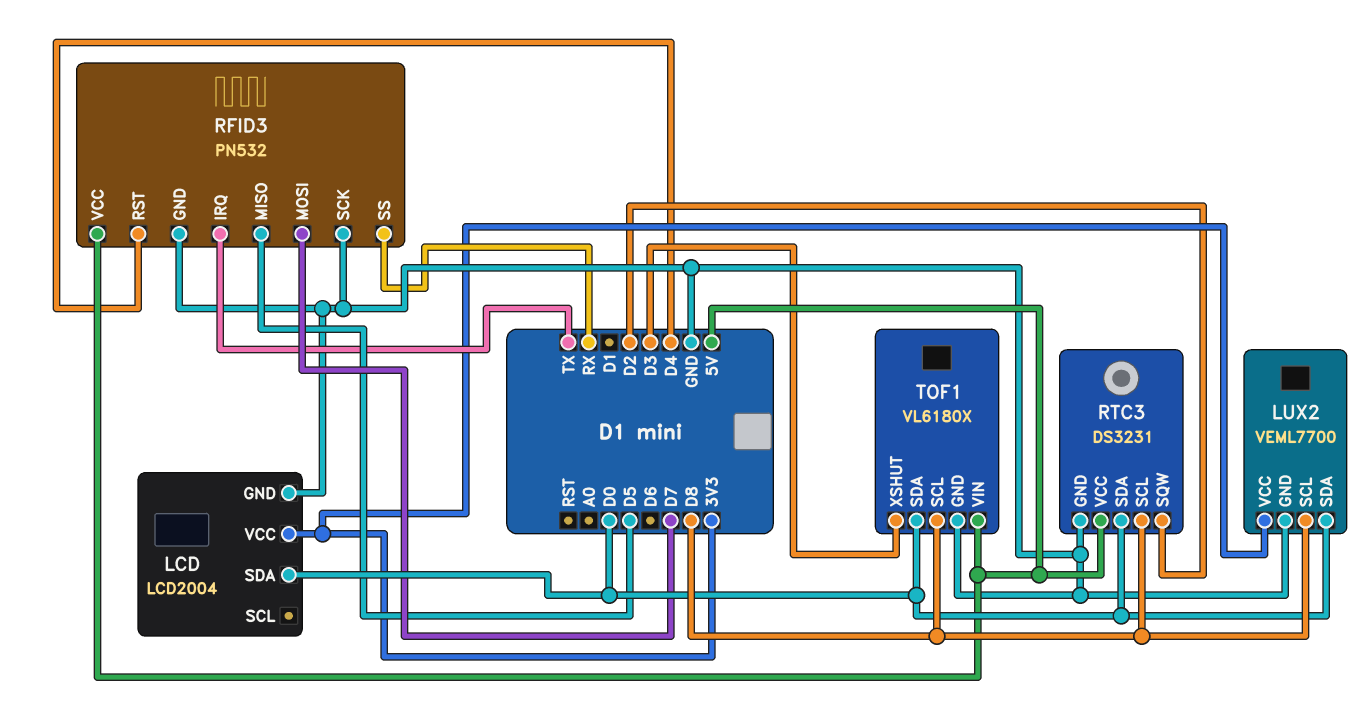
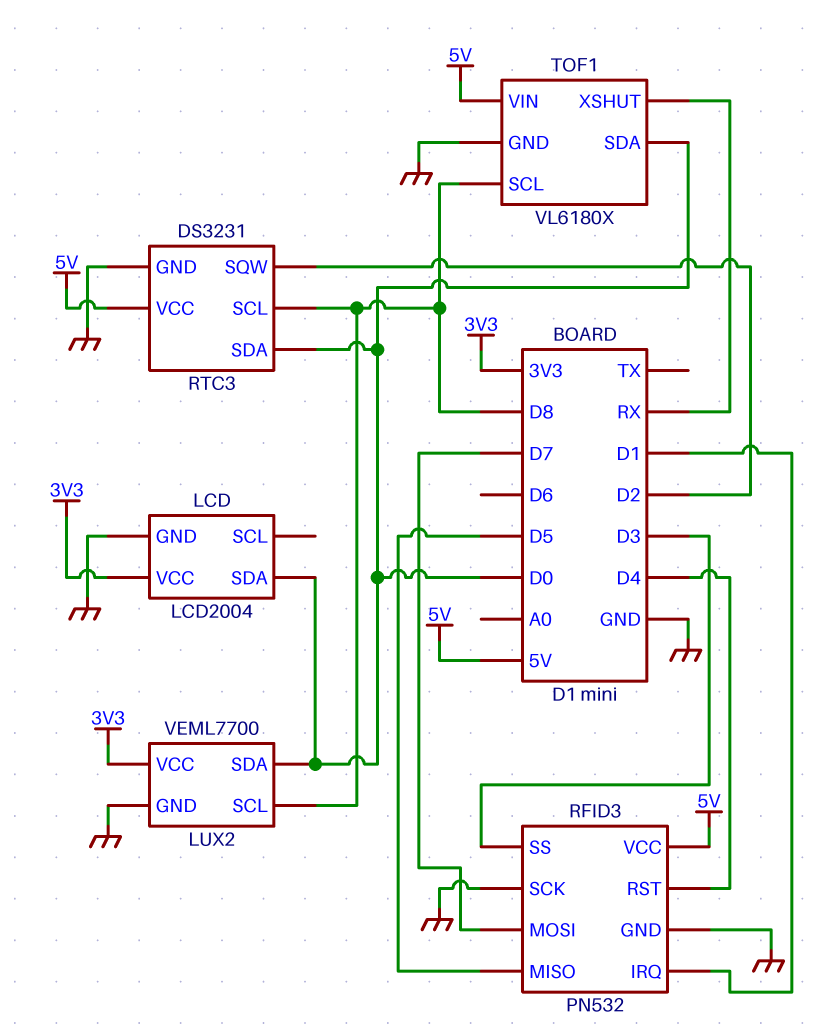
RFID3 pin IRQ: TX -> D1
RFID3 pin SS: RX -> D3
TOF1 pin XSHUT: D3 -> RX

